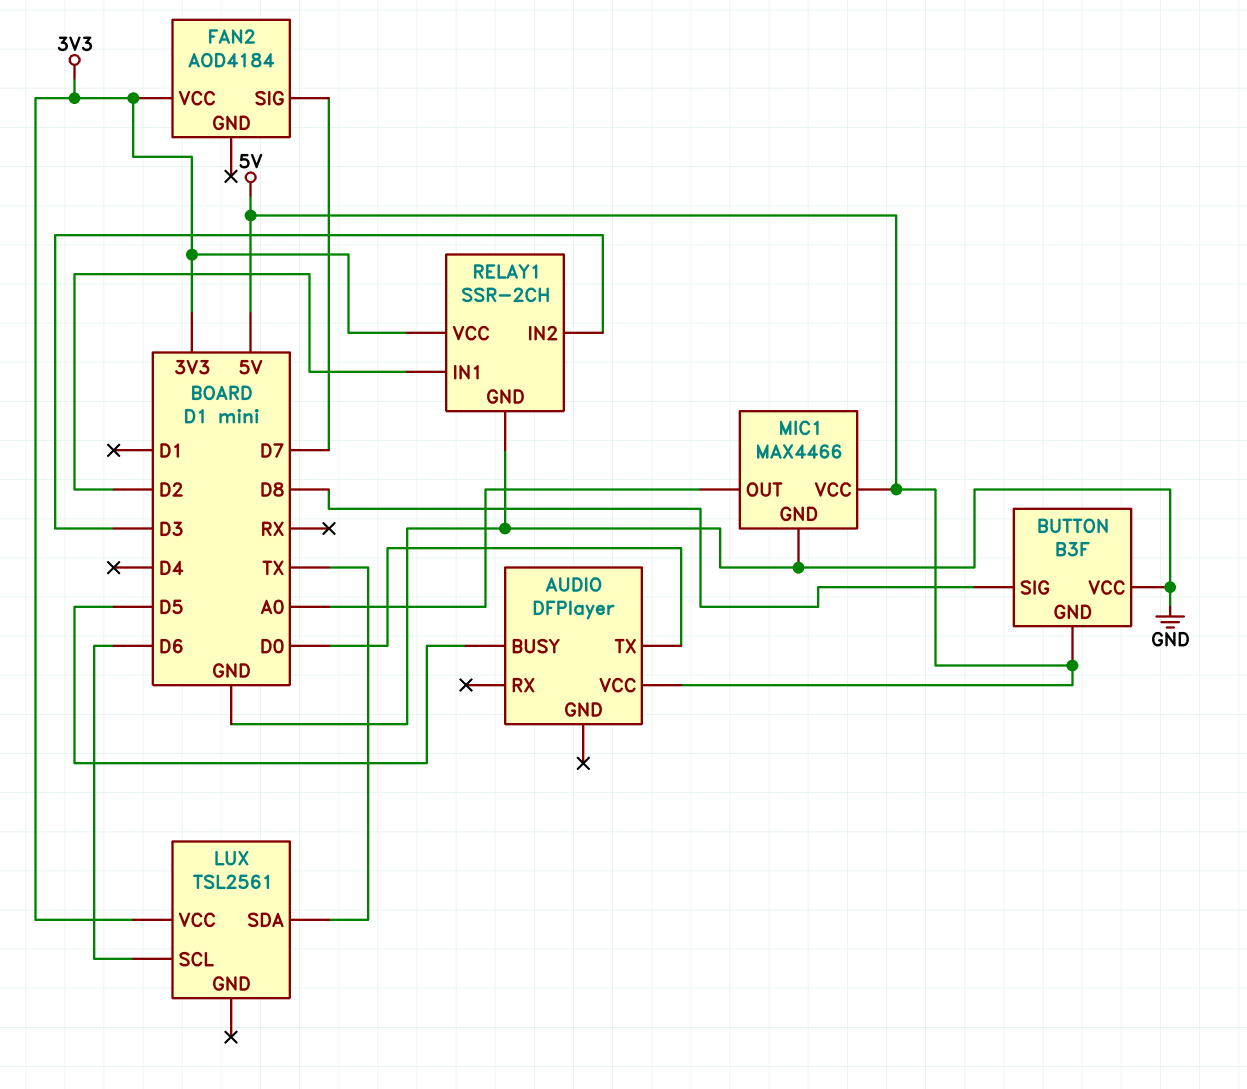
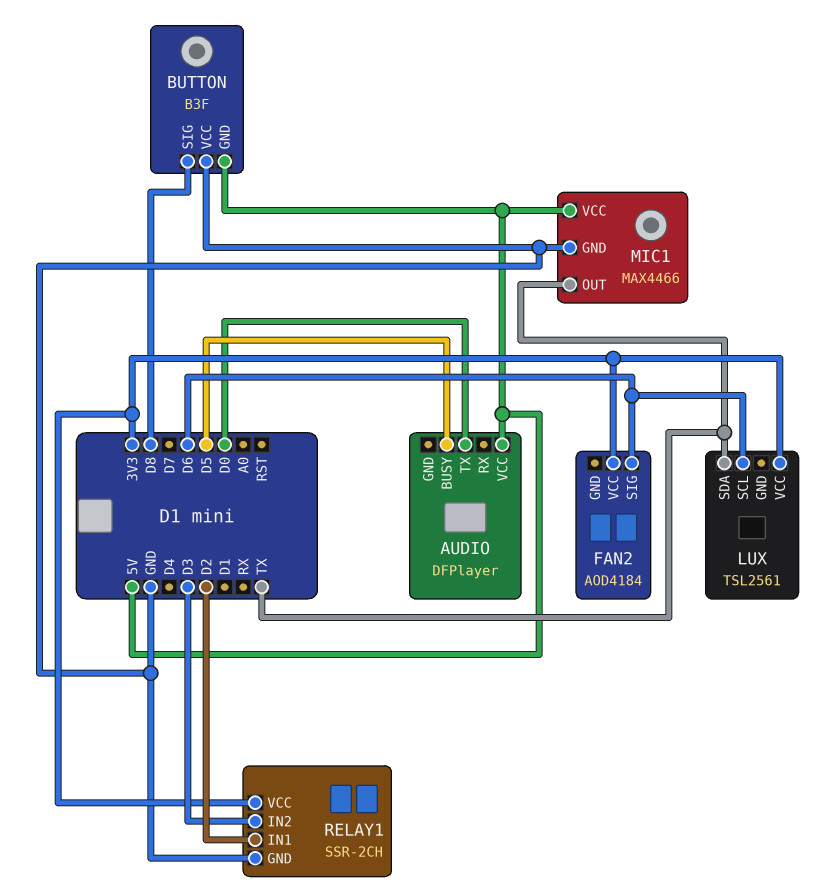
FAN2 pin SIG: D7 -> D6
MIC1 pin OUT: A0 -> TX

